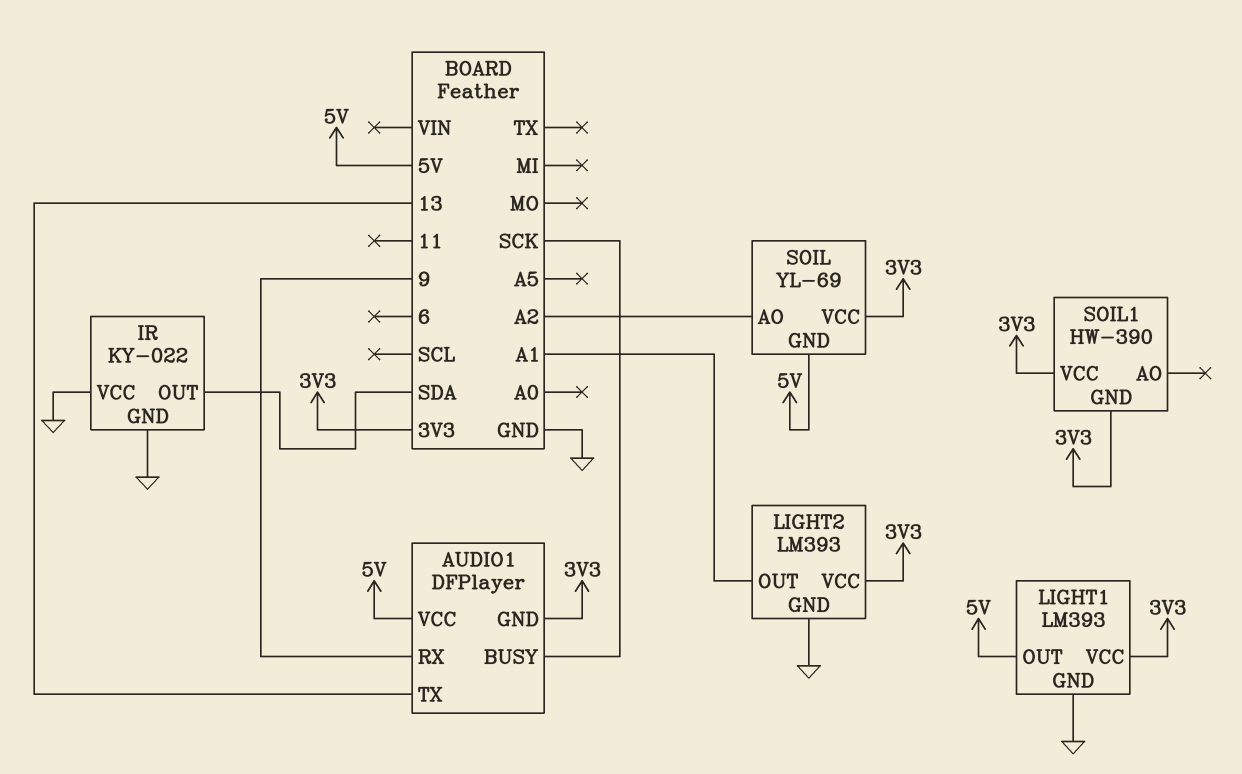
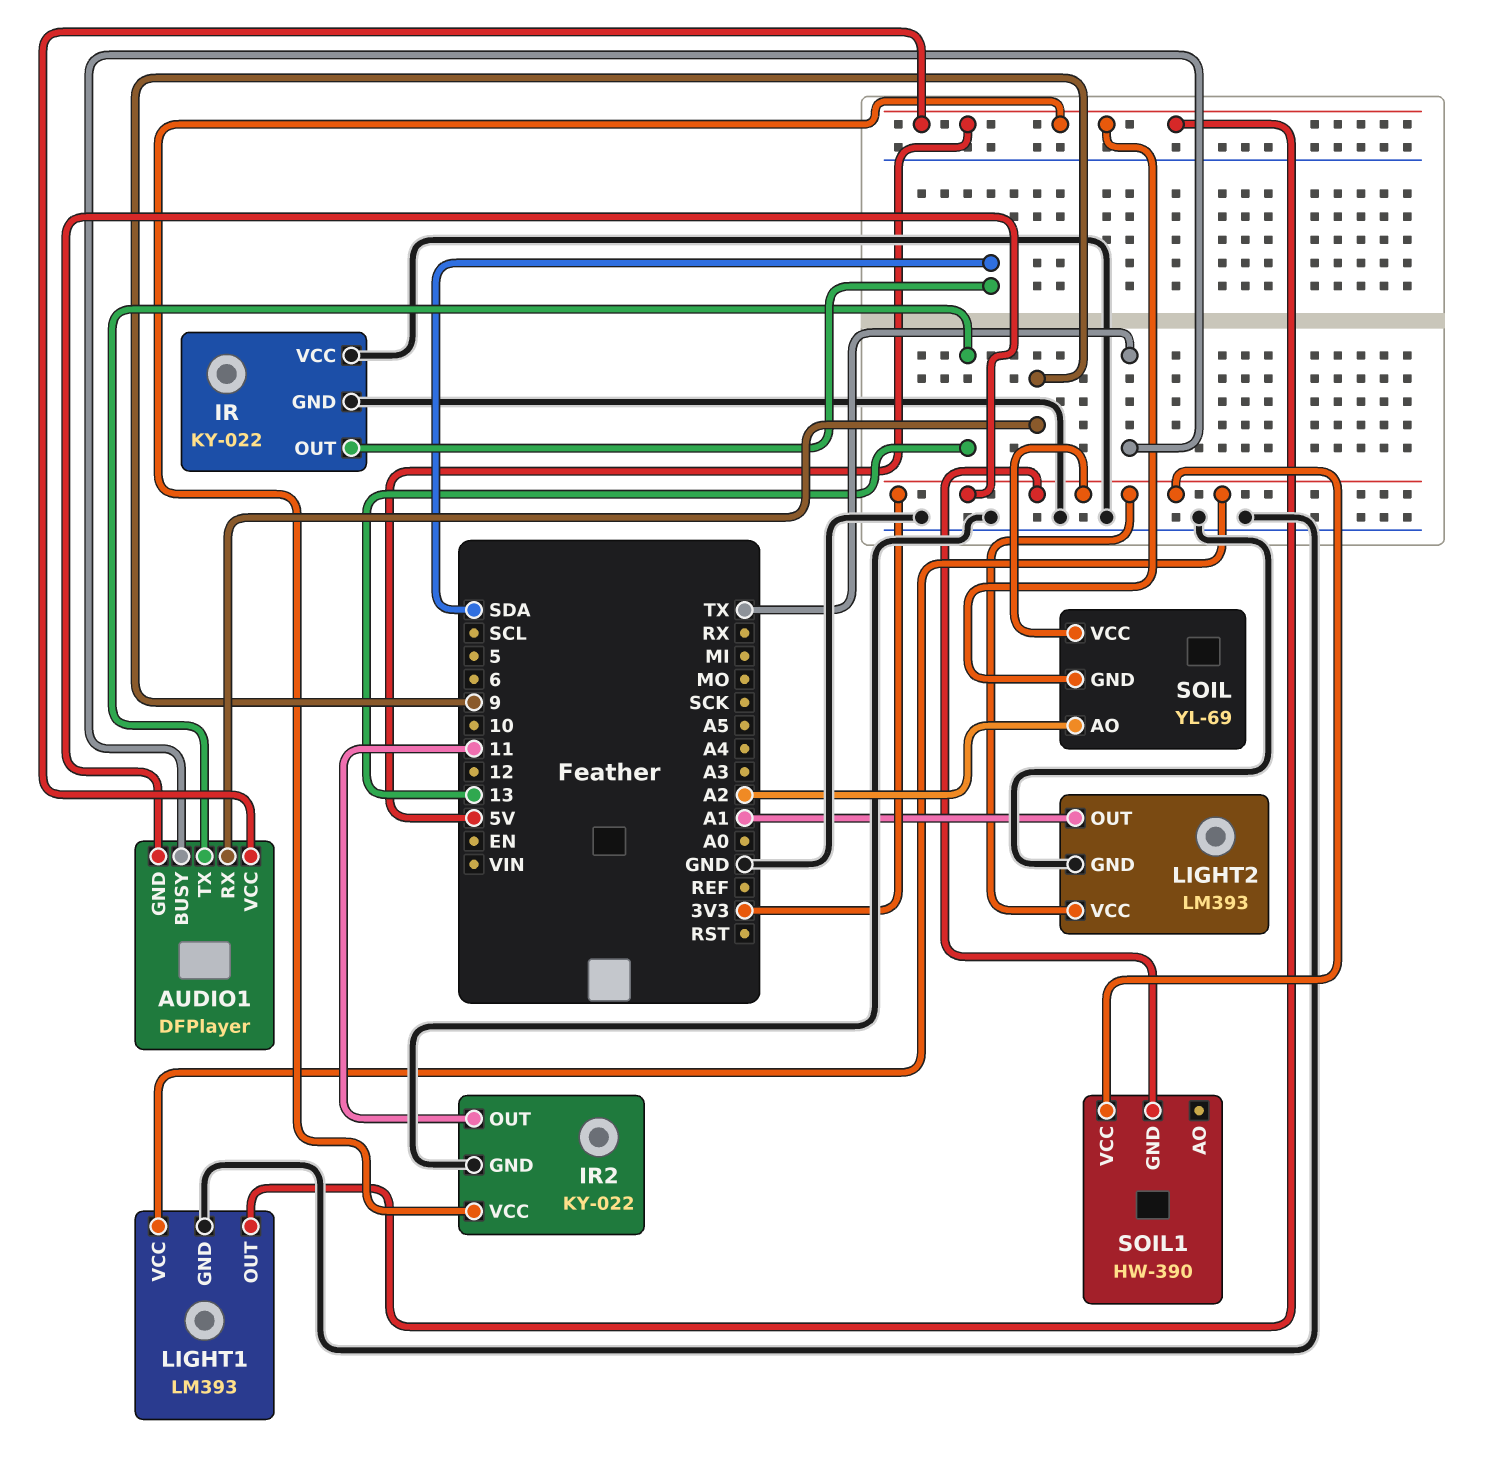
AUDIO1 pin BUSY: SCK -> TX
IR2: none -> KY-022
IR2 pin GND: none -> GND
IR2 pin OUT: none -> 11
IR2 pin VCC: none -> 5V

